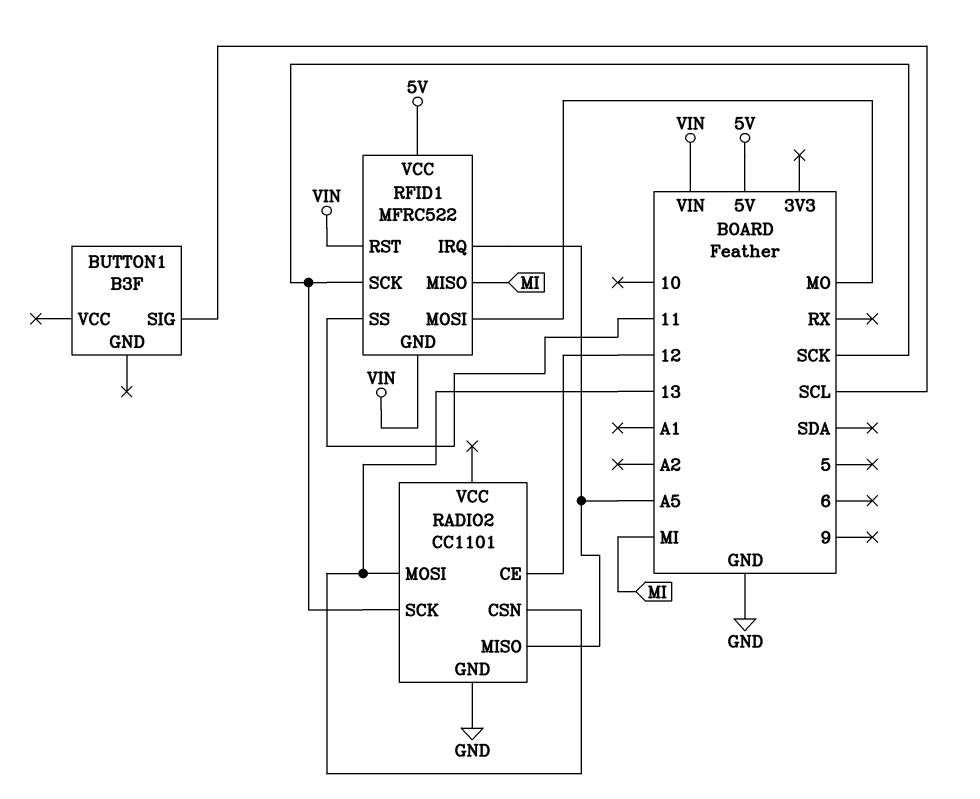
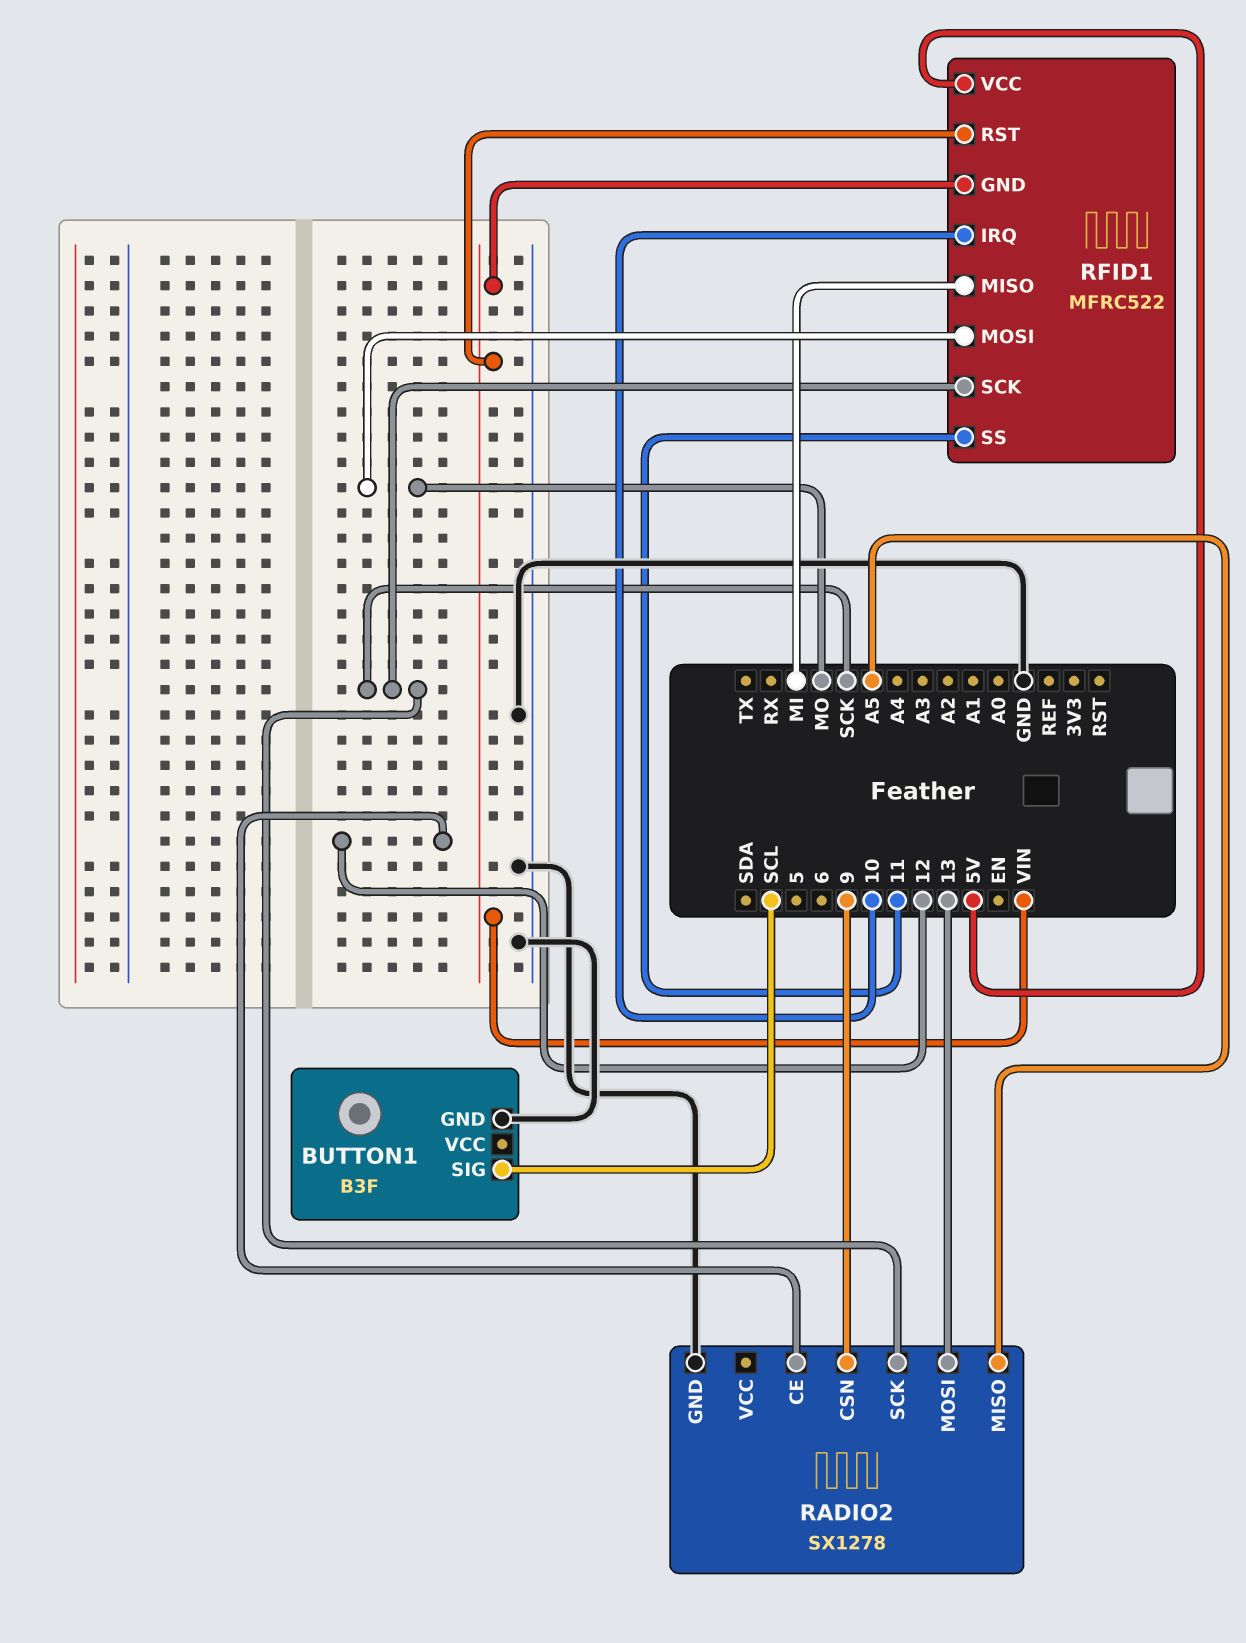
BUTTON1 pin GND: none -> GND
RADIO2: CC1101 -> SX1278
RADIO2 pin CSN: 13 -> 9
RFID1 pin IRQ: A5 -> 10

